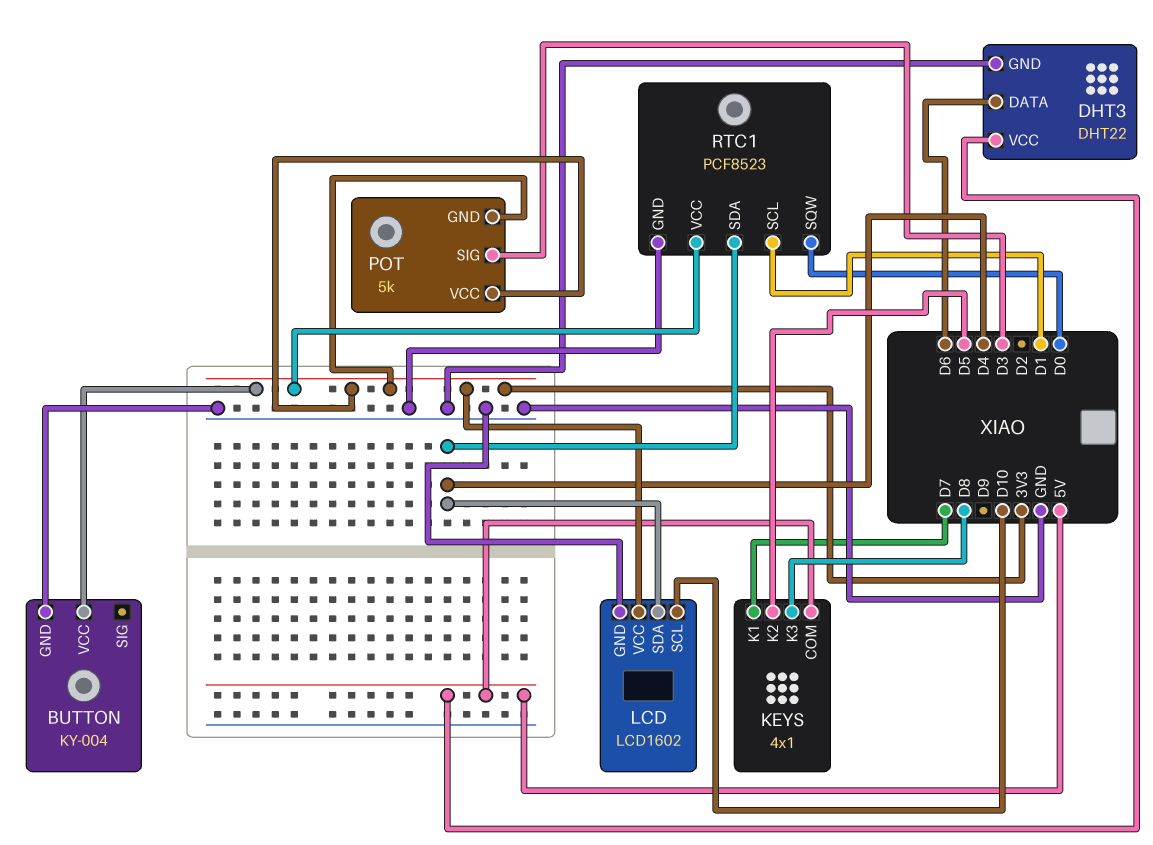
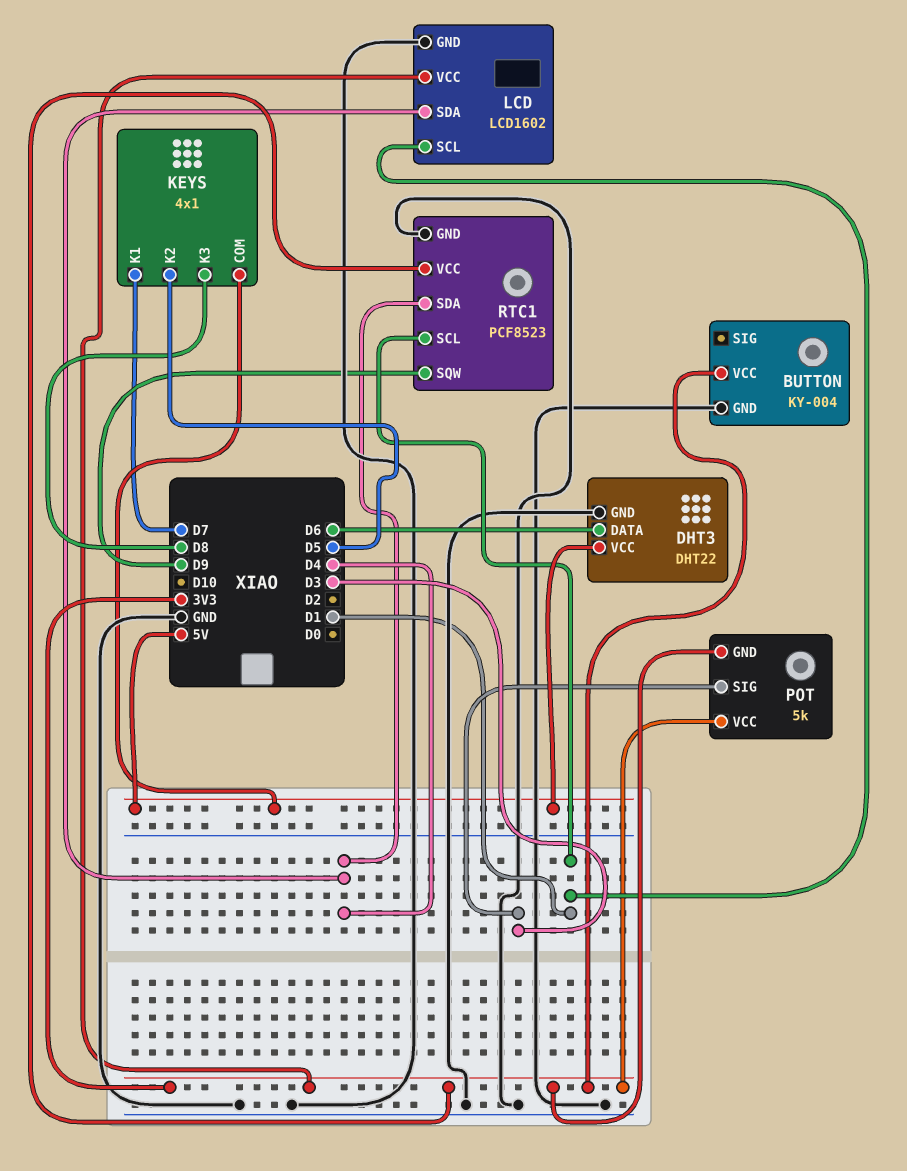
LCD pin SCL: D10 -> D1
RTC1 pin SQW: D0 -> D9

